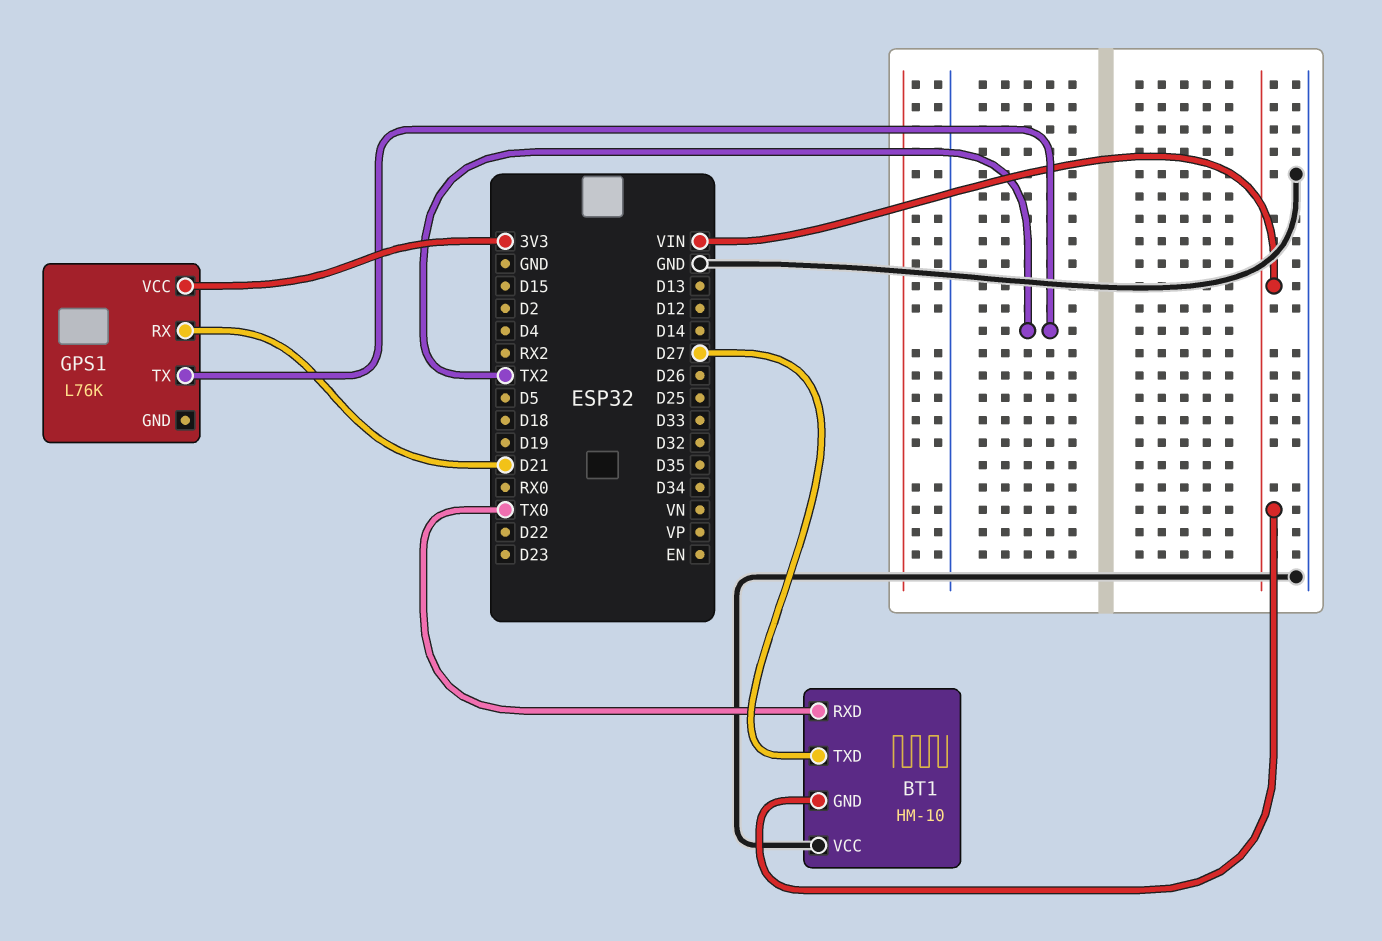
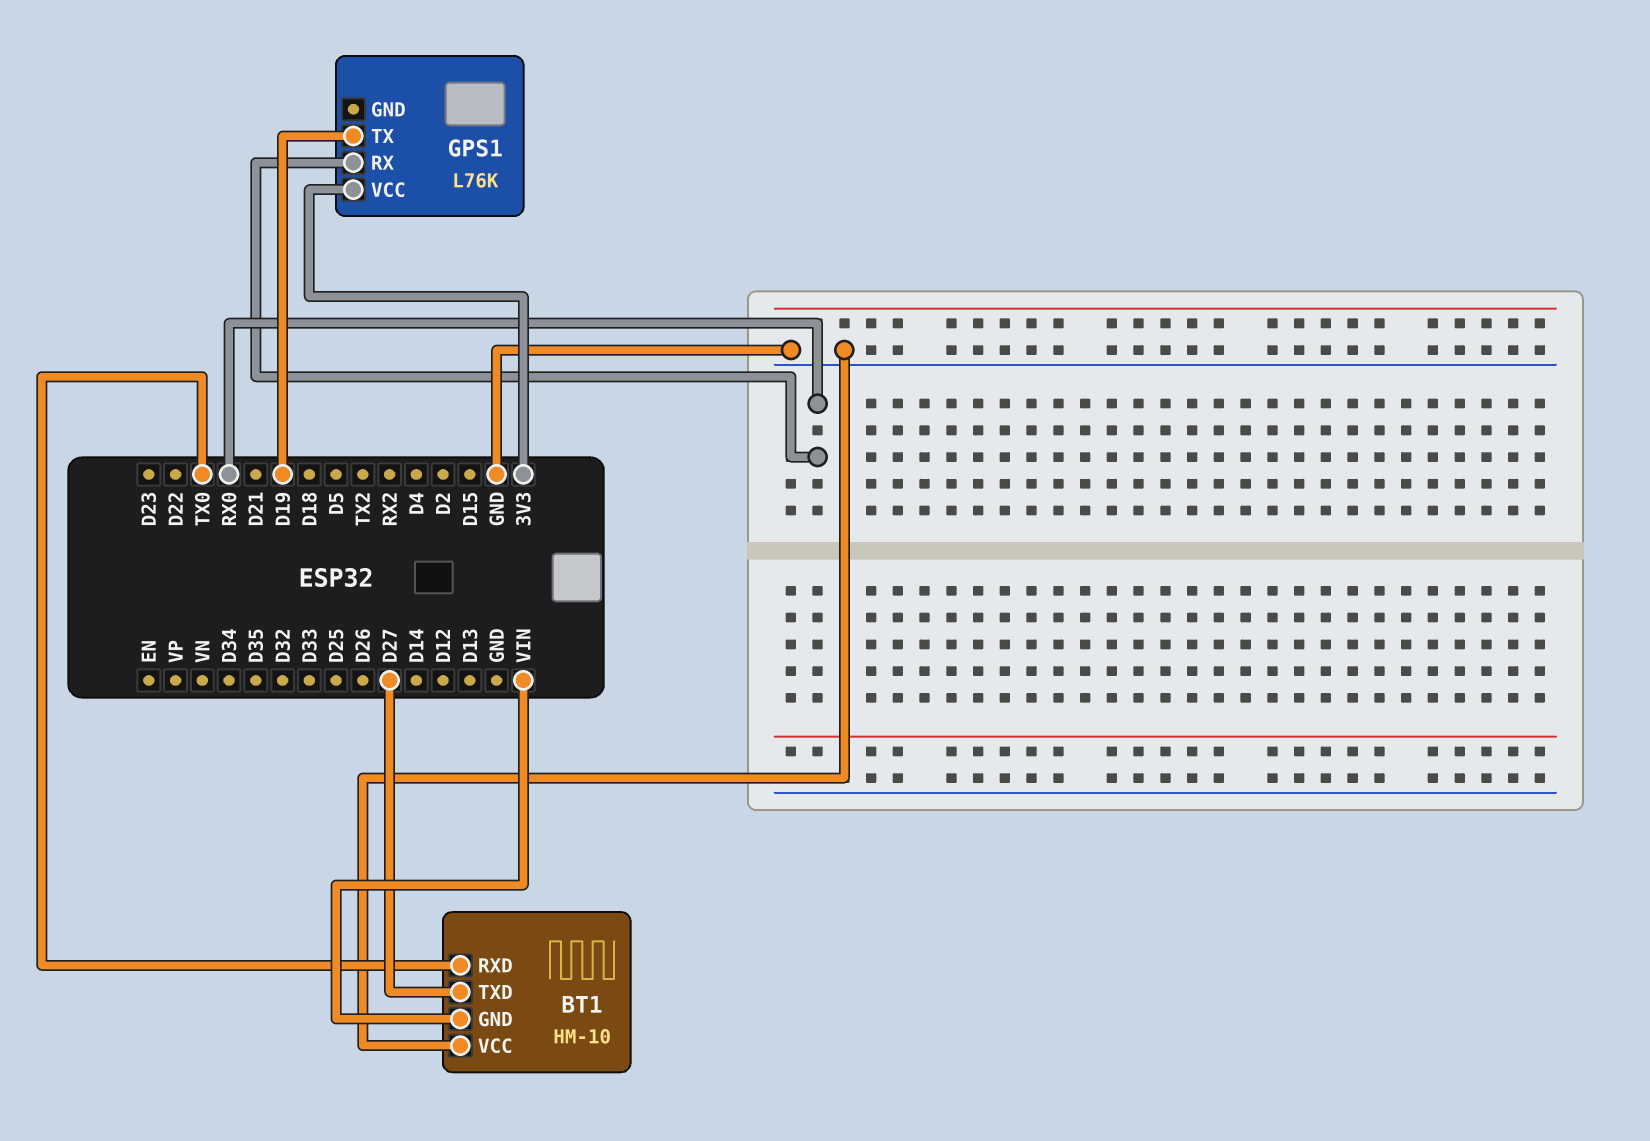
GPS1 pin RX: D21 -> RX0
GPS1 pin TX: TX2 -> D19

